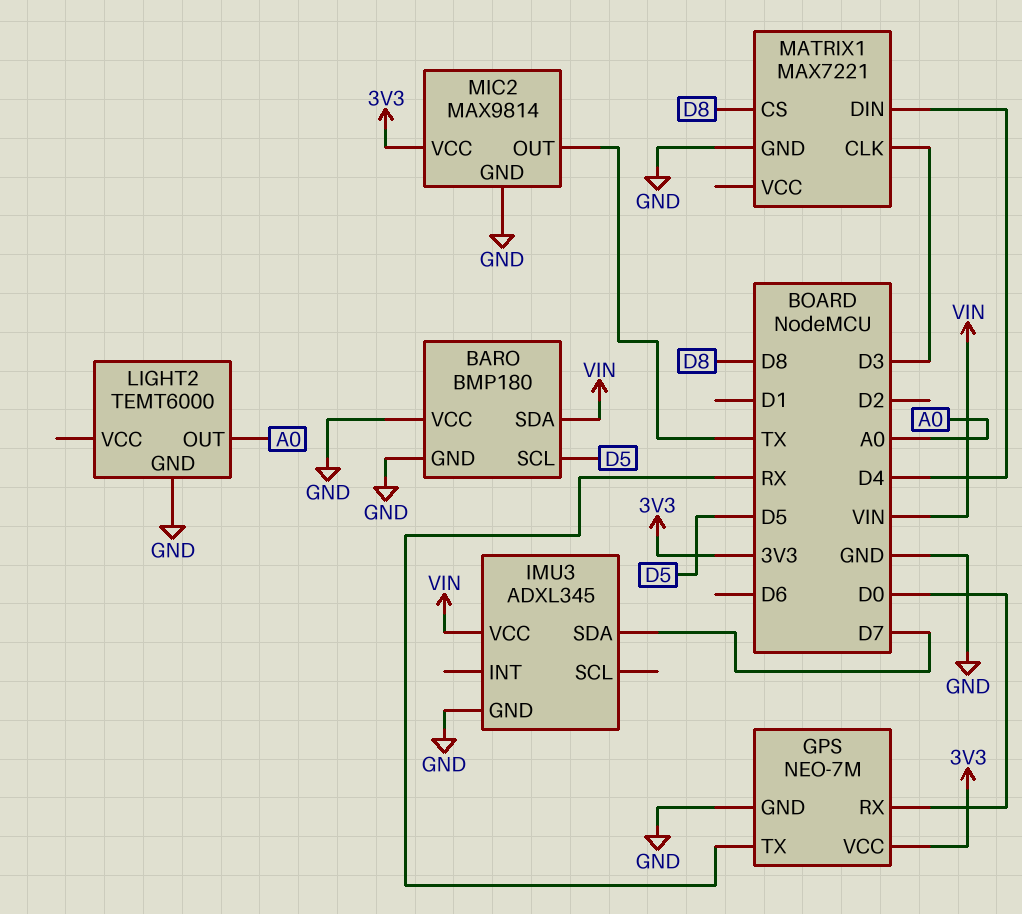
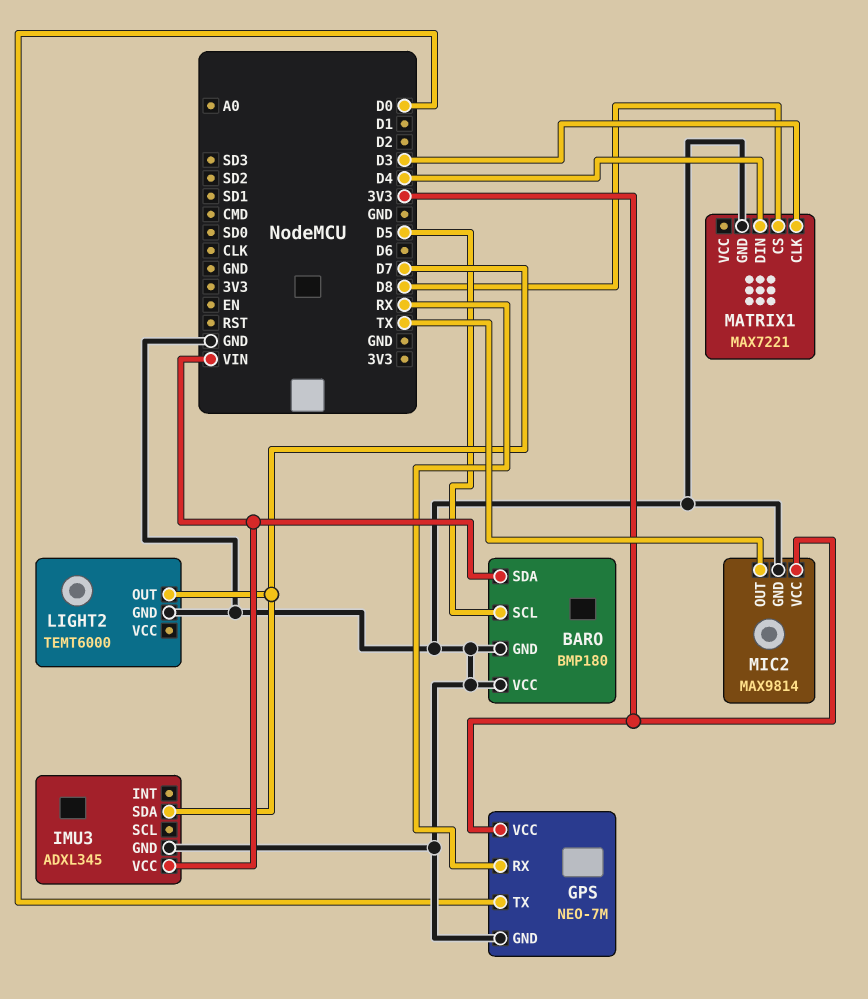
GPS pin RX: D0 -> RX
GPS pin TX: RX -> D0
LIGHT2 pin OUT: A0 -> D7

